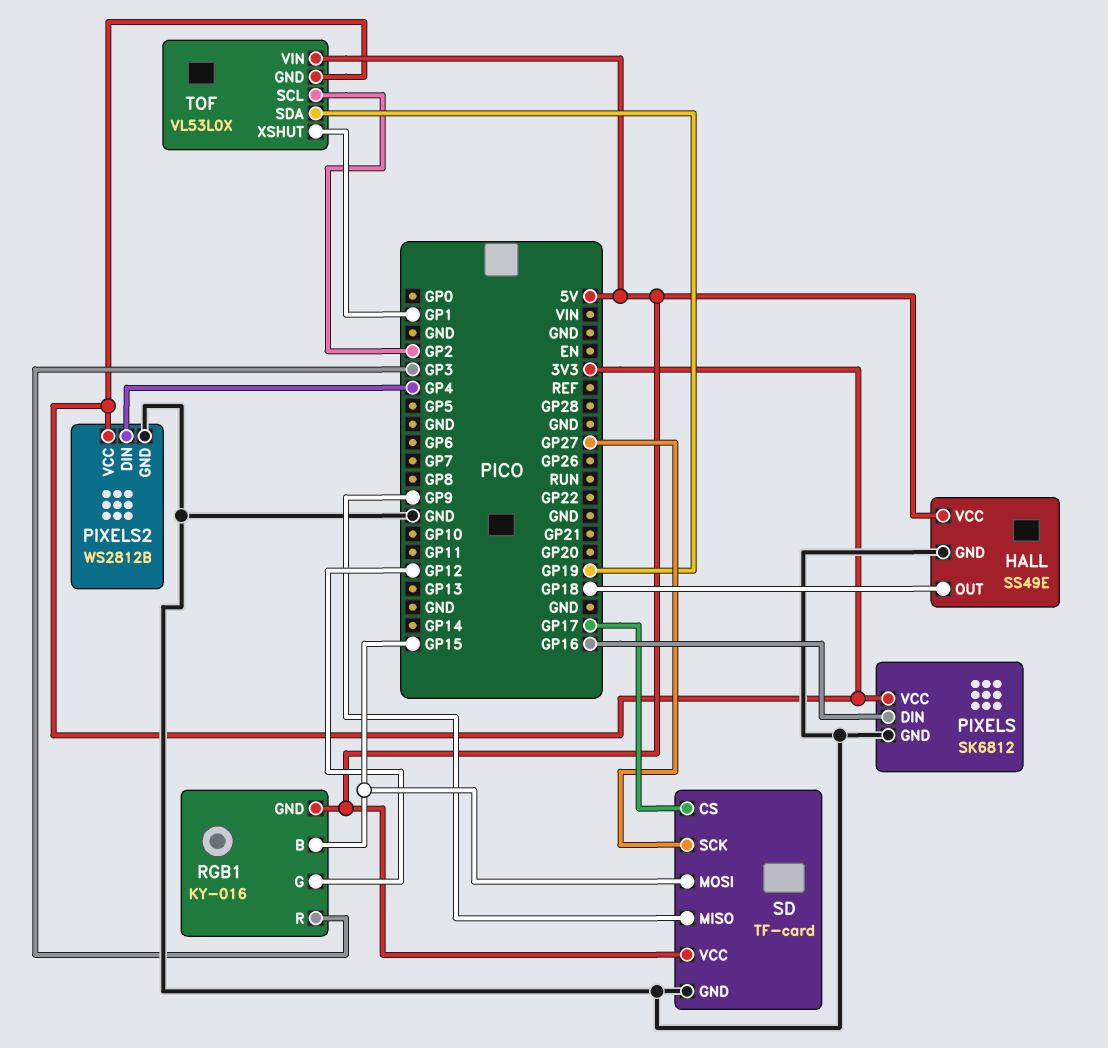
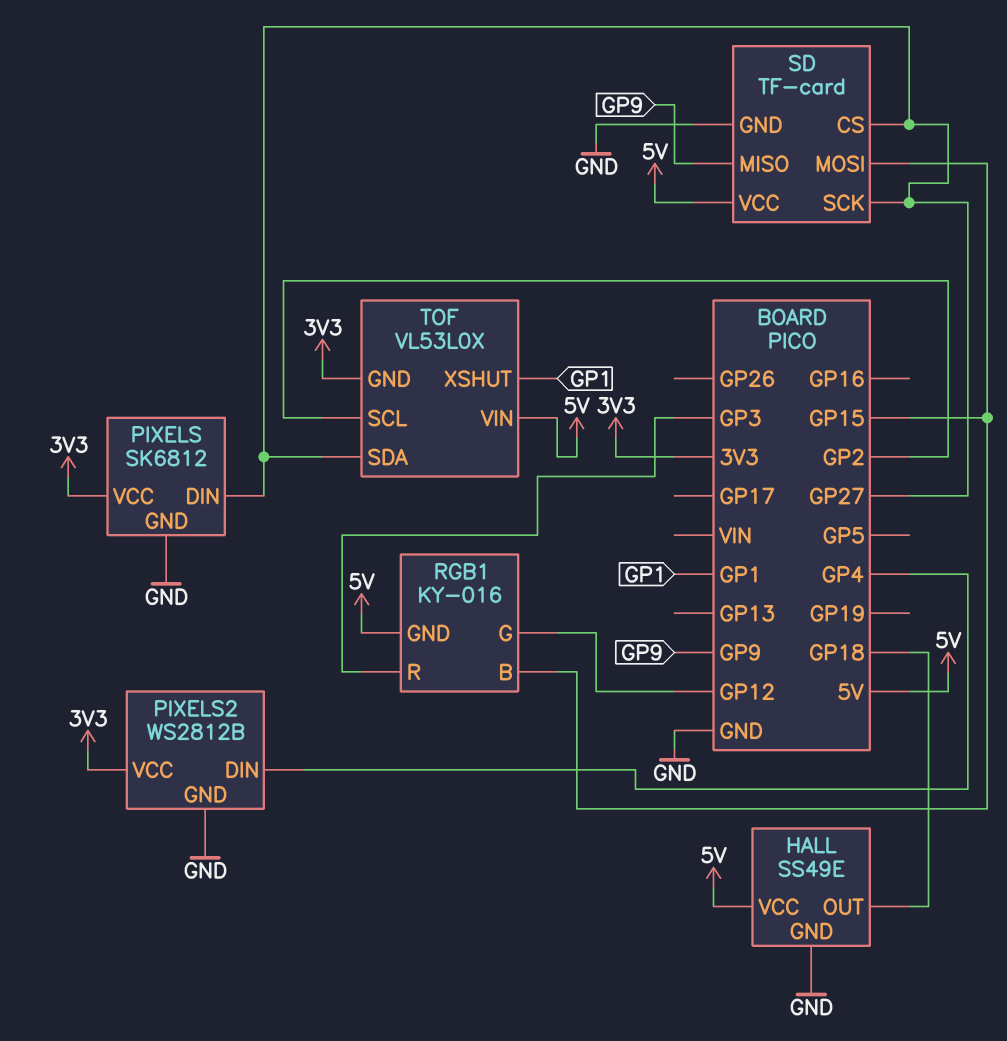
PIXELS pin DIN: GP16 -> GP27
SD pin CS: GP17 -> GP27
TOF pin SDA: GP19 -> GP27

